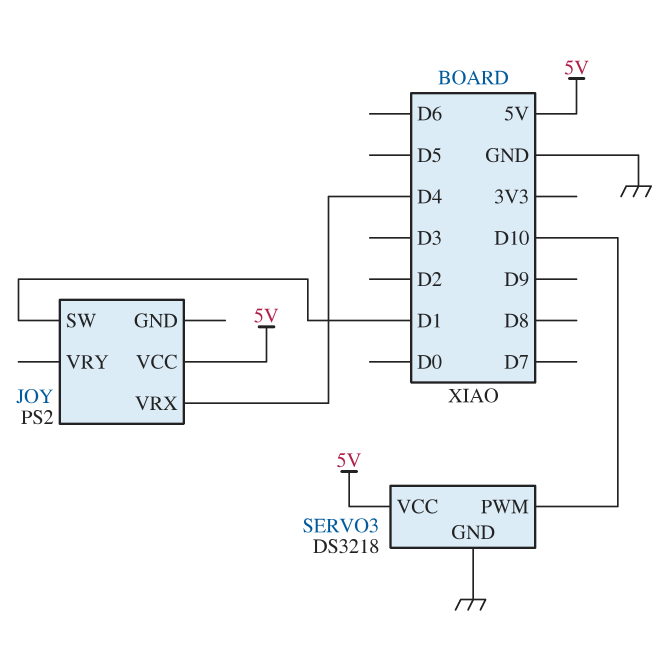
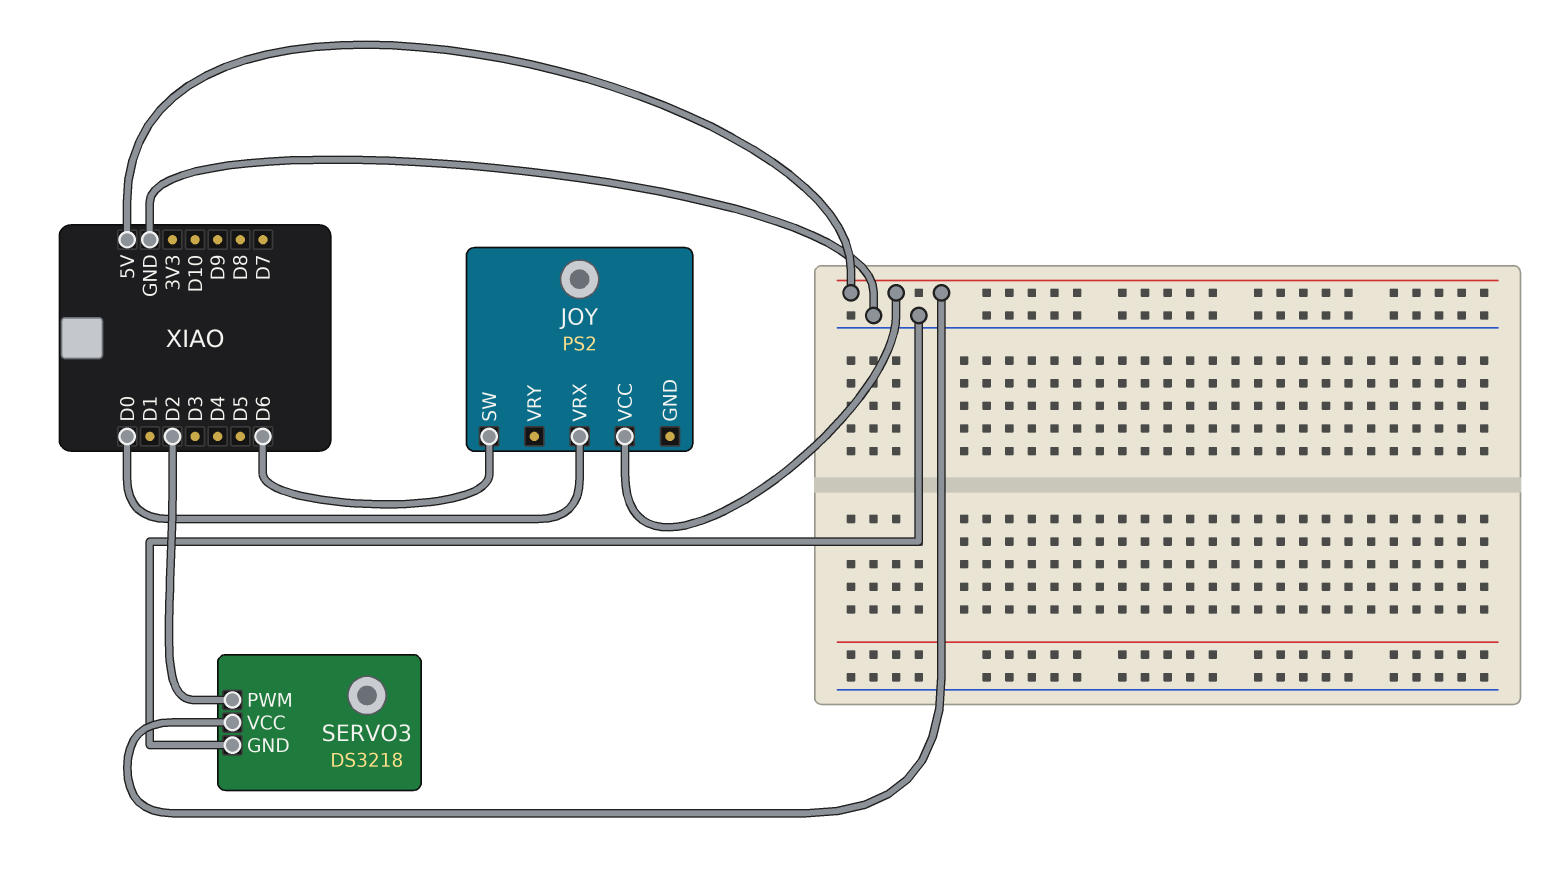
JOY pin SW: D1 -> D6
JOY pin VRX: D4 -> D0
SERVO3 pin PWM: D10 -> D2

